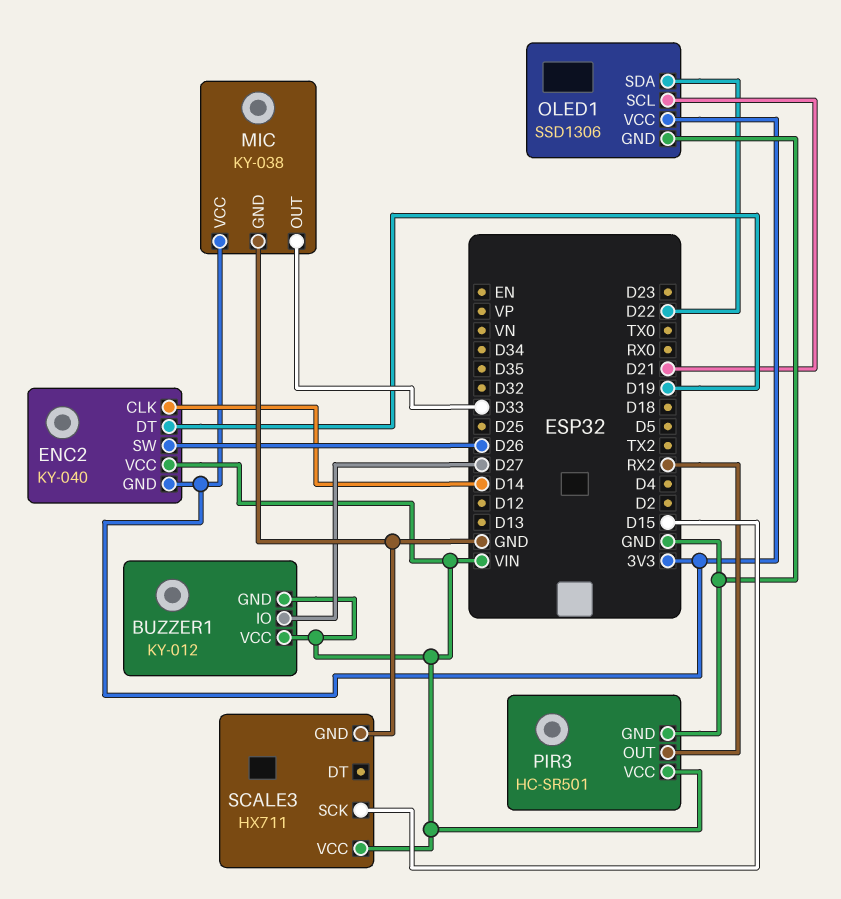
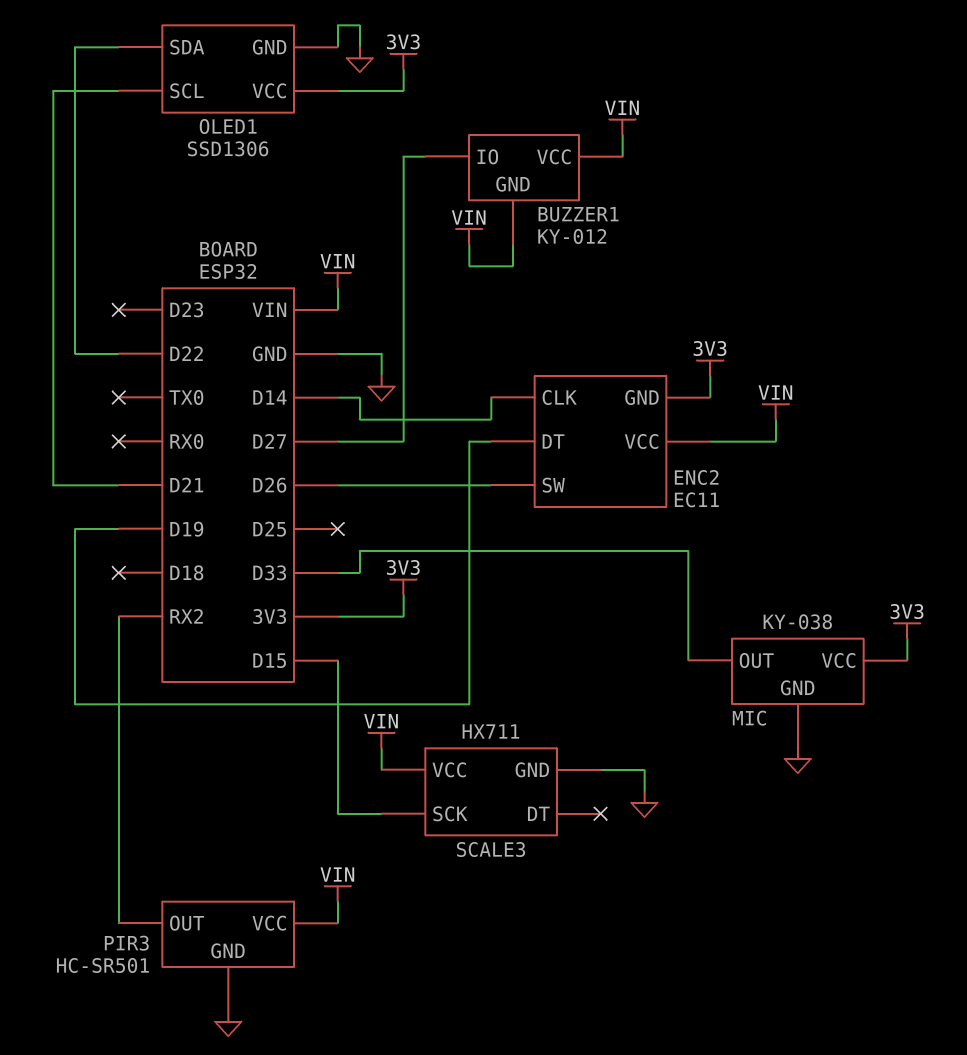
ENC2: KY-040 -> EC11

